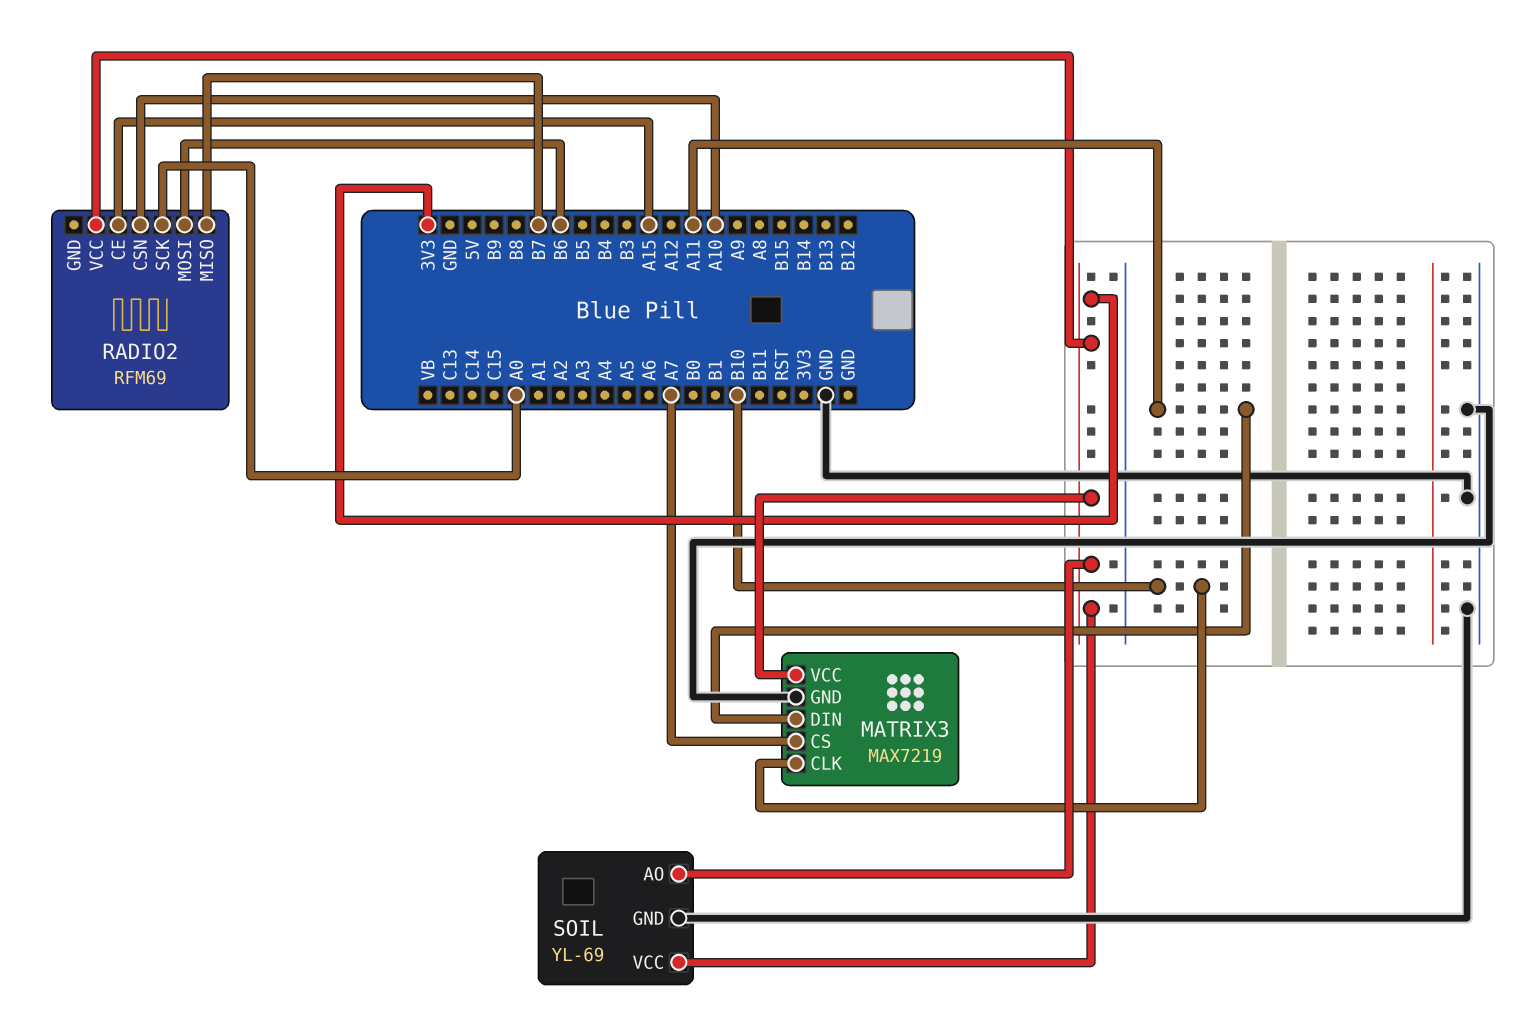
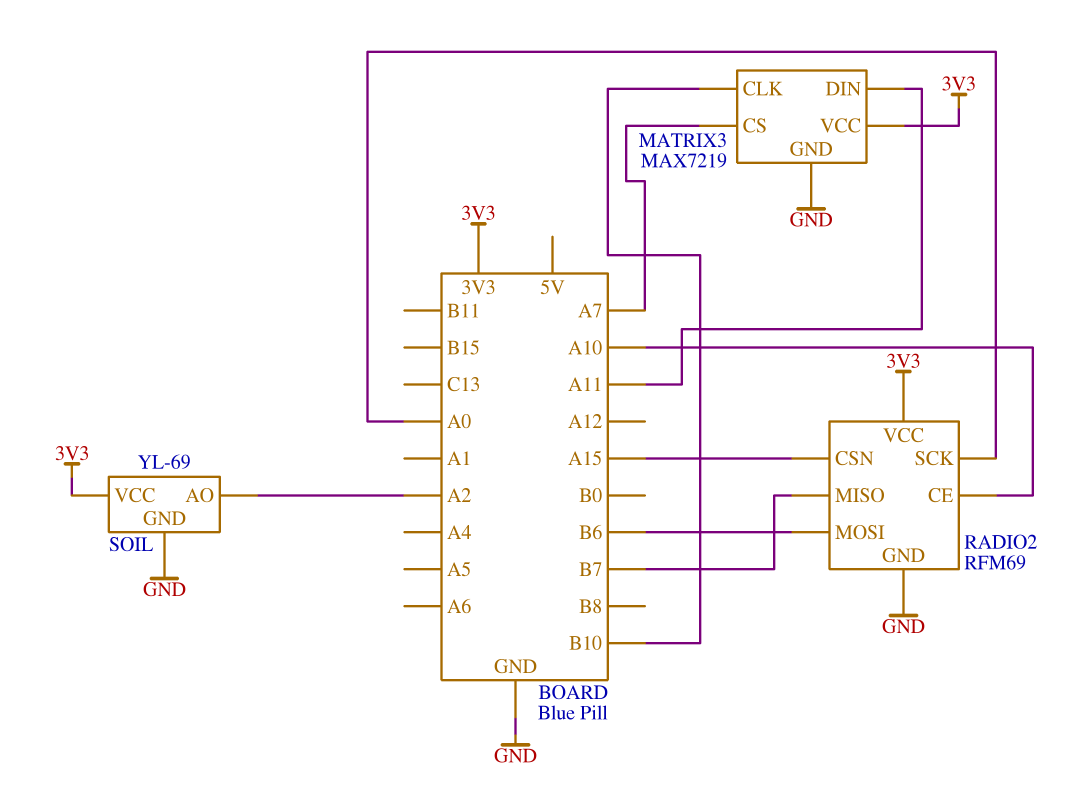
RADIO2 pin CE: A15 -> A10
RADIO2 pin CSN: A10 -> A15
RADIO2 pin GND: none -> GND
SOIL pin AO: 3V3 -> A2

